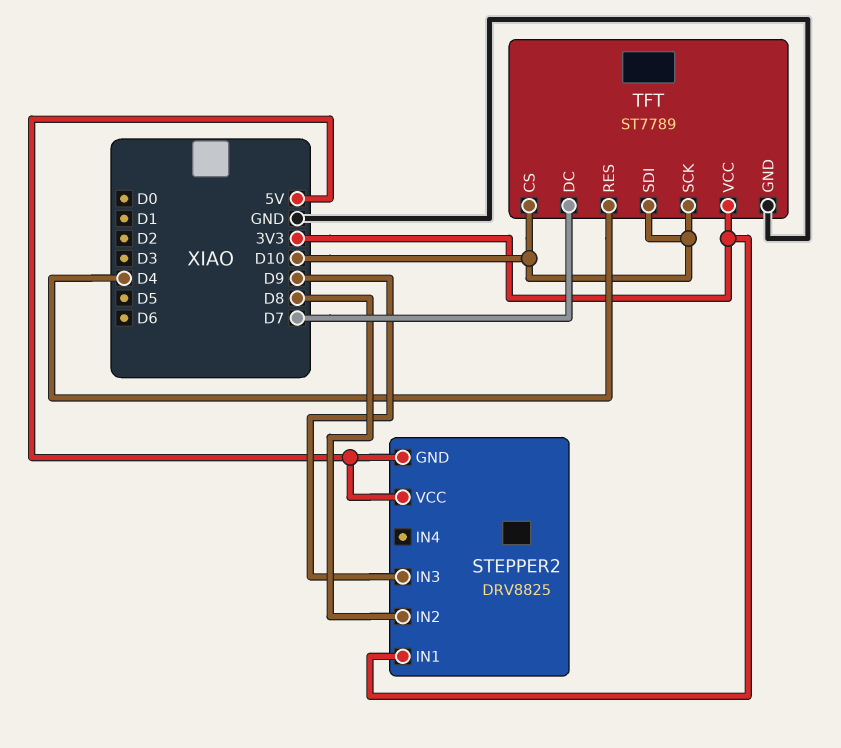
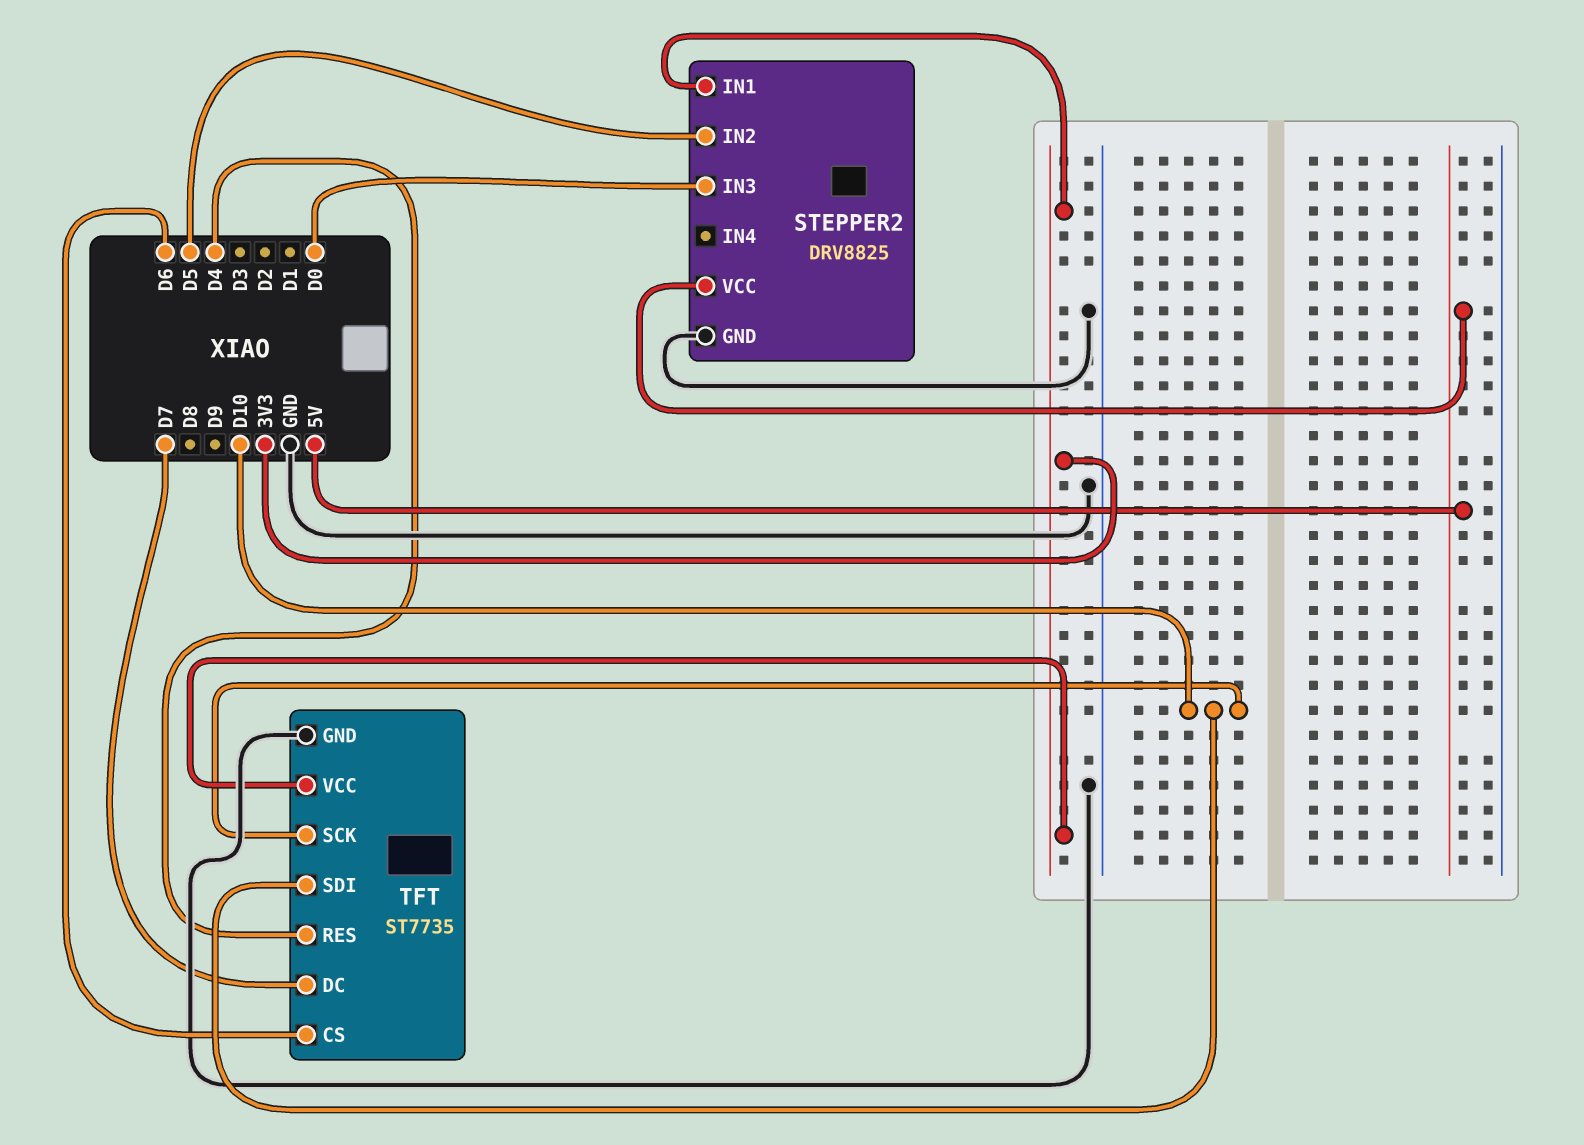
STEPPER2 pin GND: 5V -> GND
STEPPER2 pin IN2: D8 -> D5
STEPPER2 pin IN3: D9 -> D0
TFT: ST7789 -> ST7735
TFT pin CS: D10 -> D6

